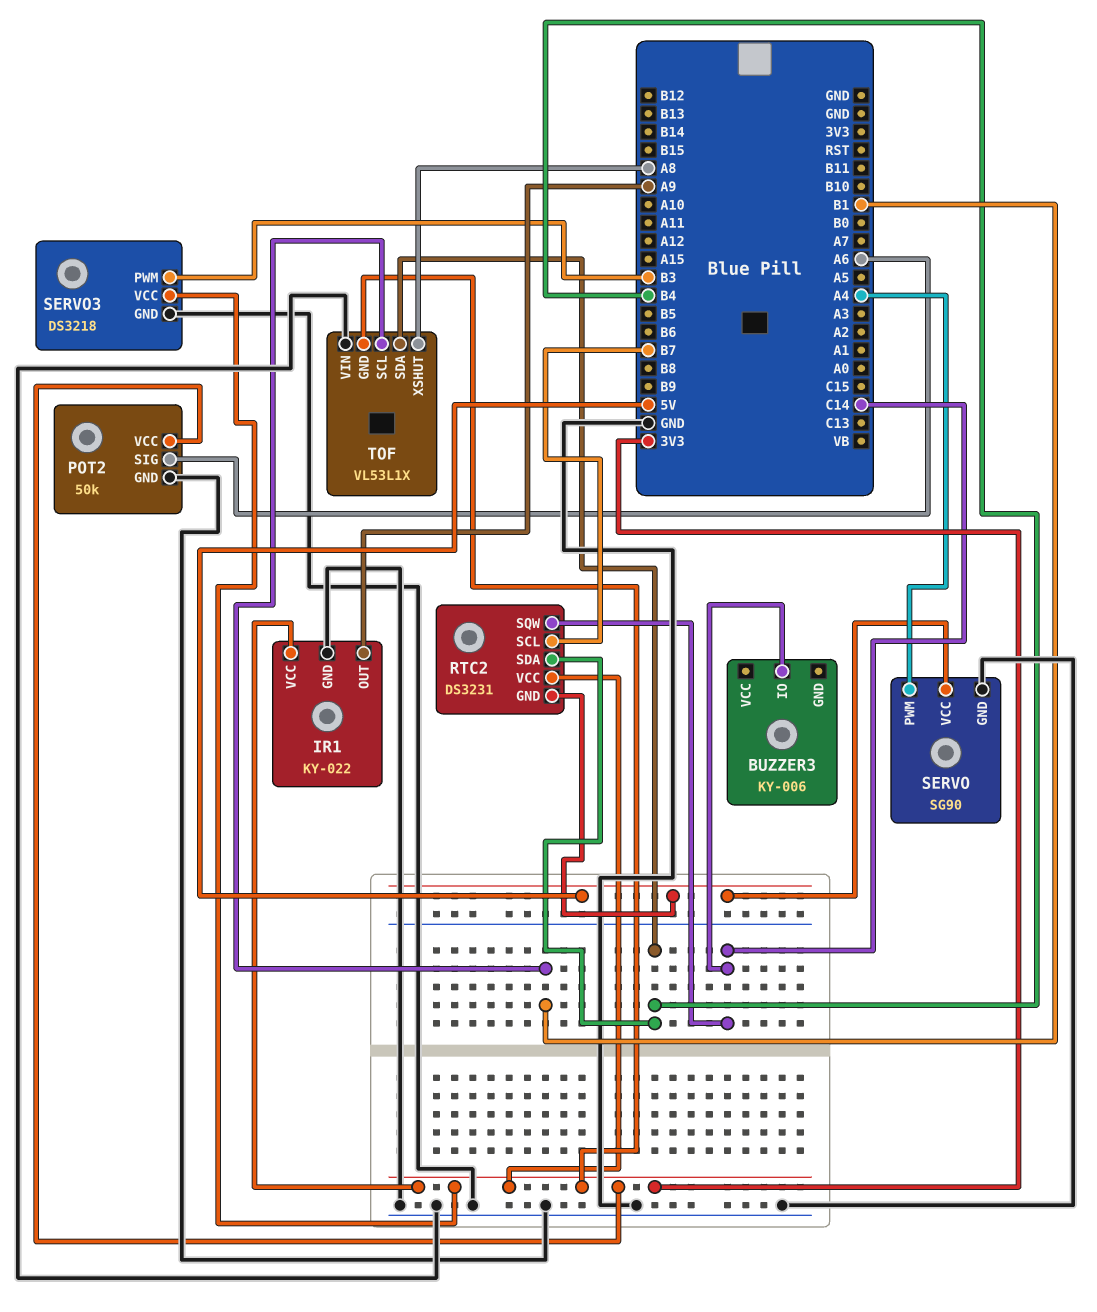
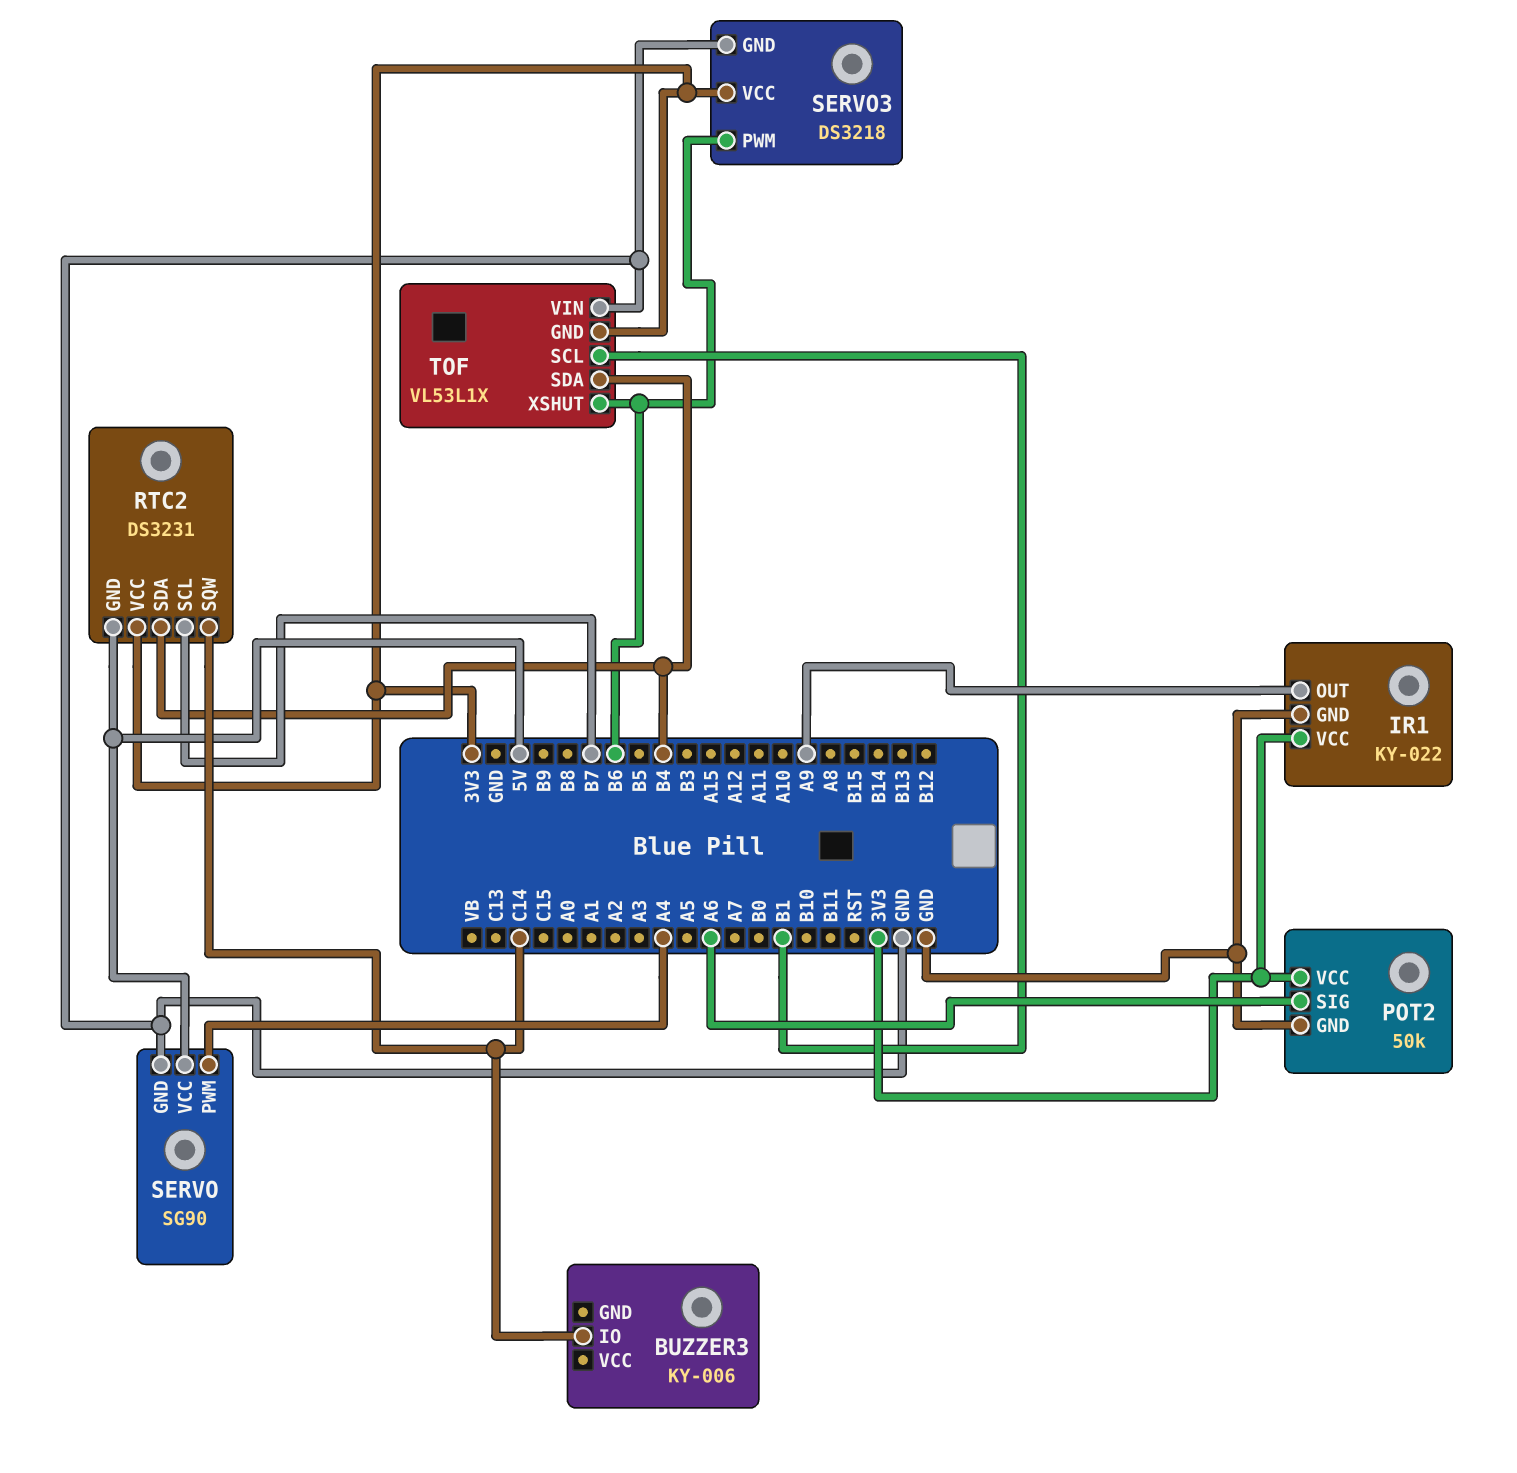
SERVO3 pin PWM: B3 -> B6
TOF pin XSHUT: A8 -> B6

